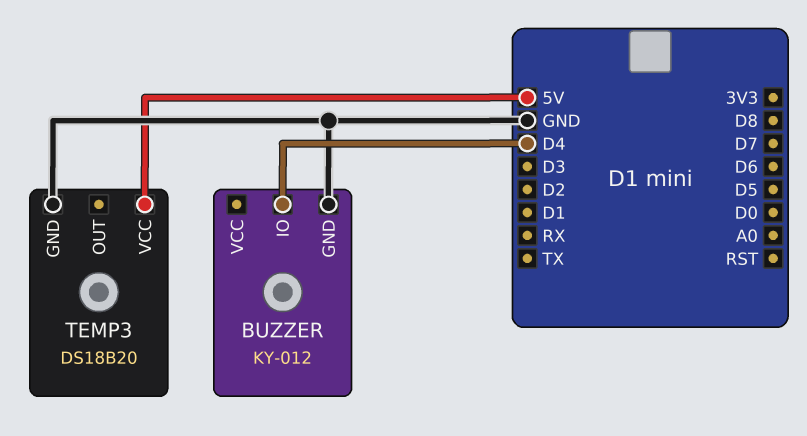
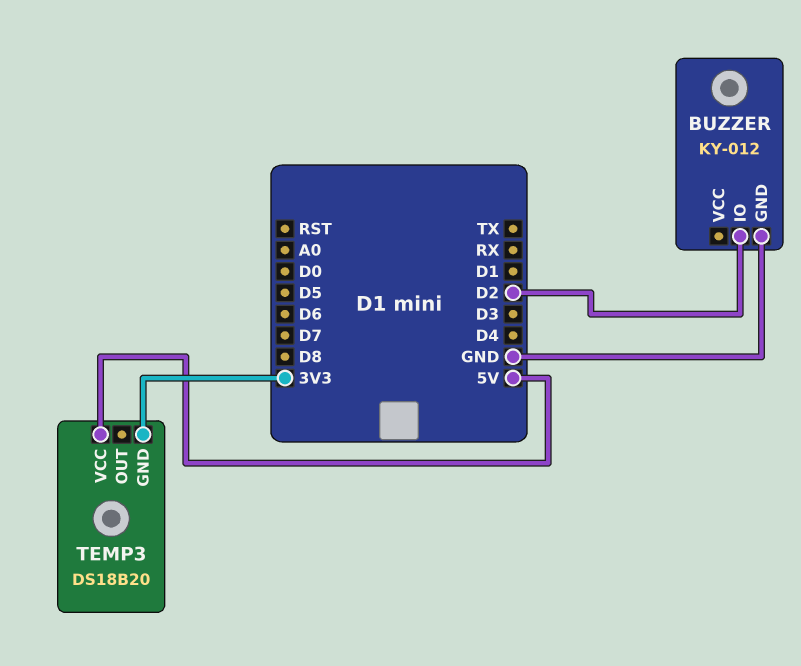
BUZZER pin IO: D4 -> D2
TEMP3 pin GND: GND -> 3V3

